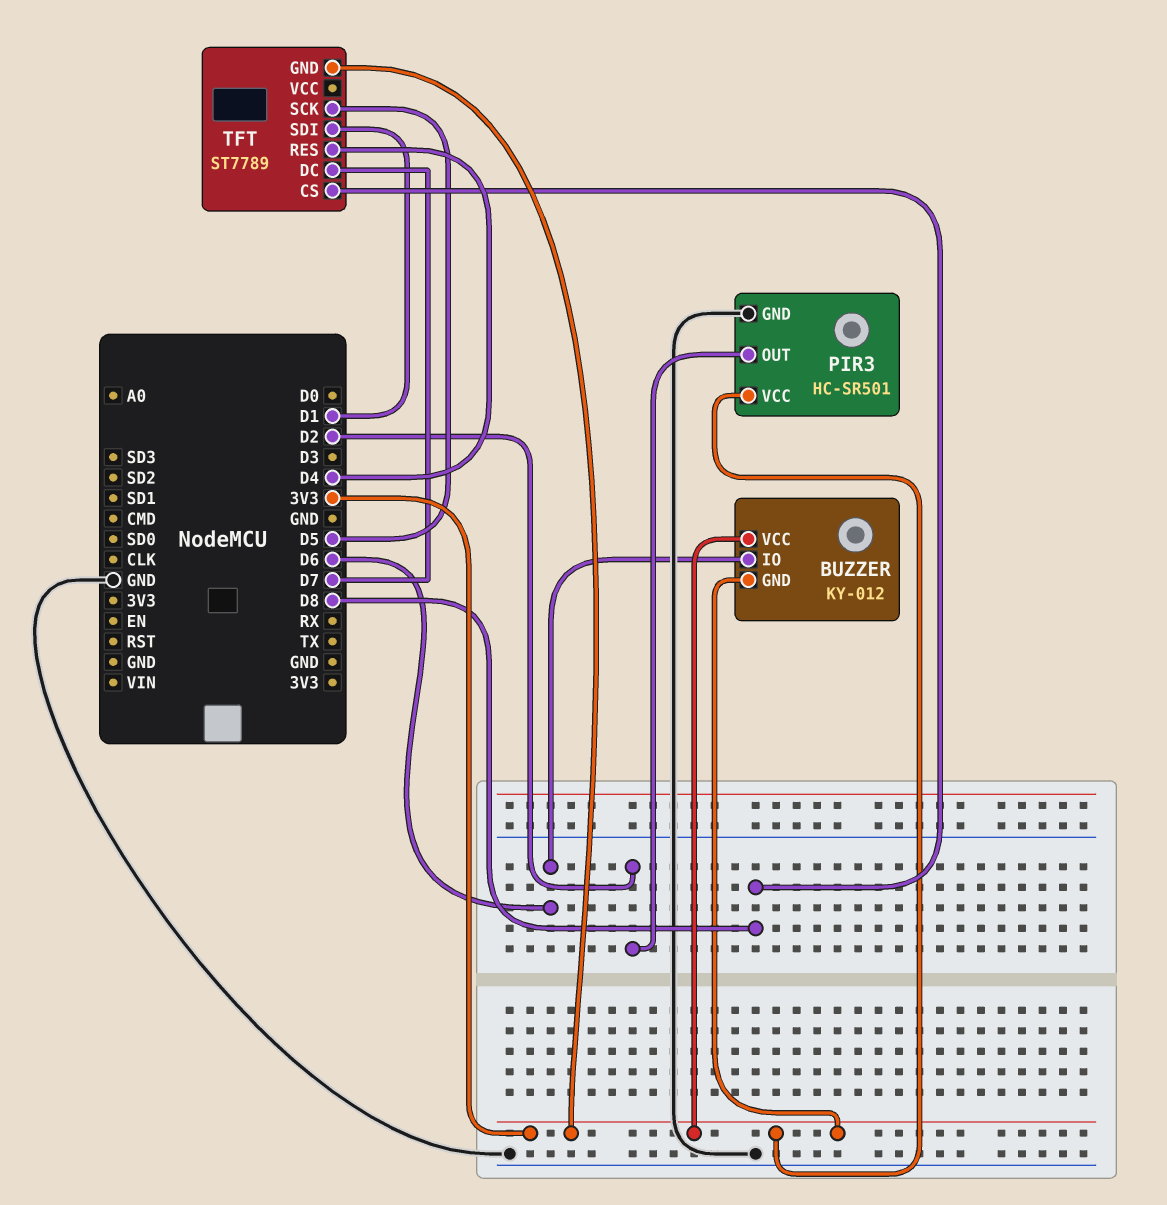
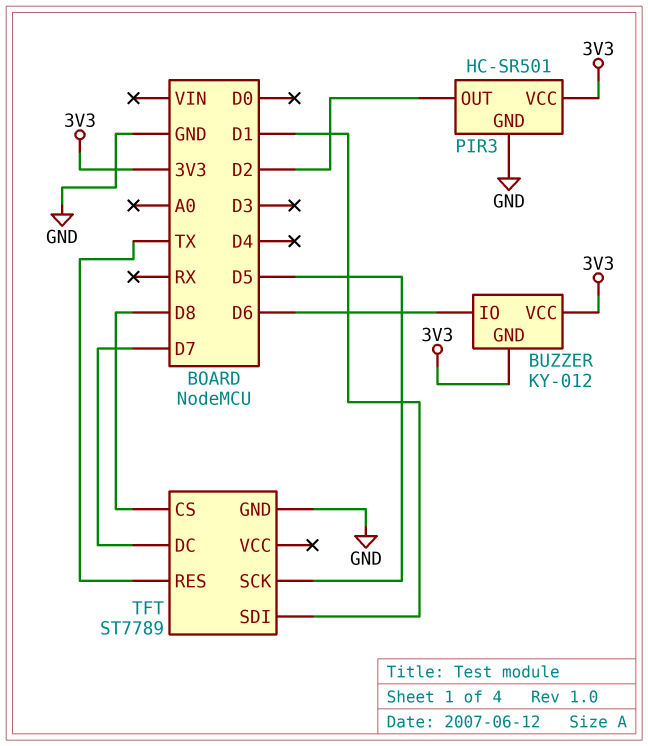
TFT pin GND: 3V3 -> GND
TFT pin RES: D4 -> TX

